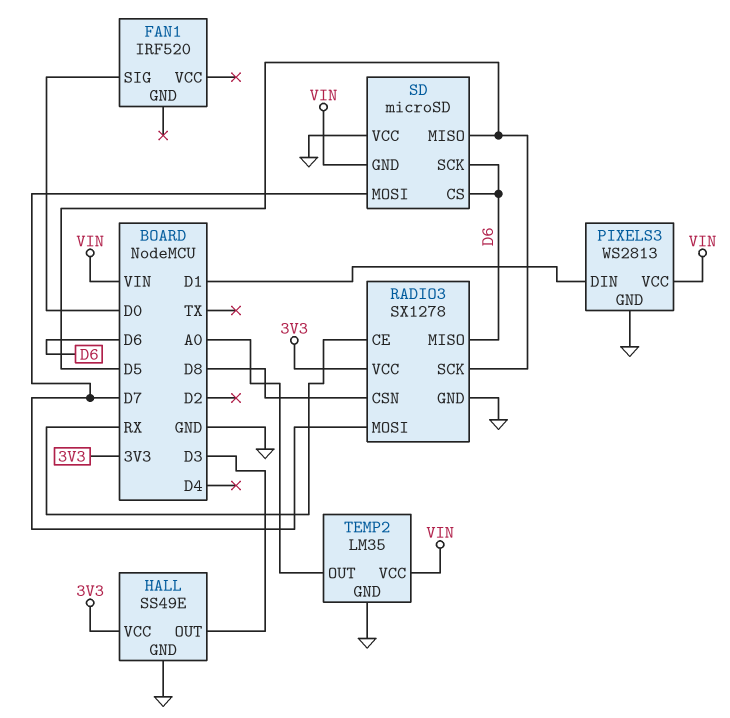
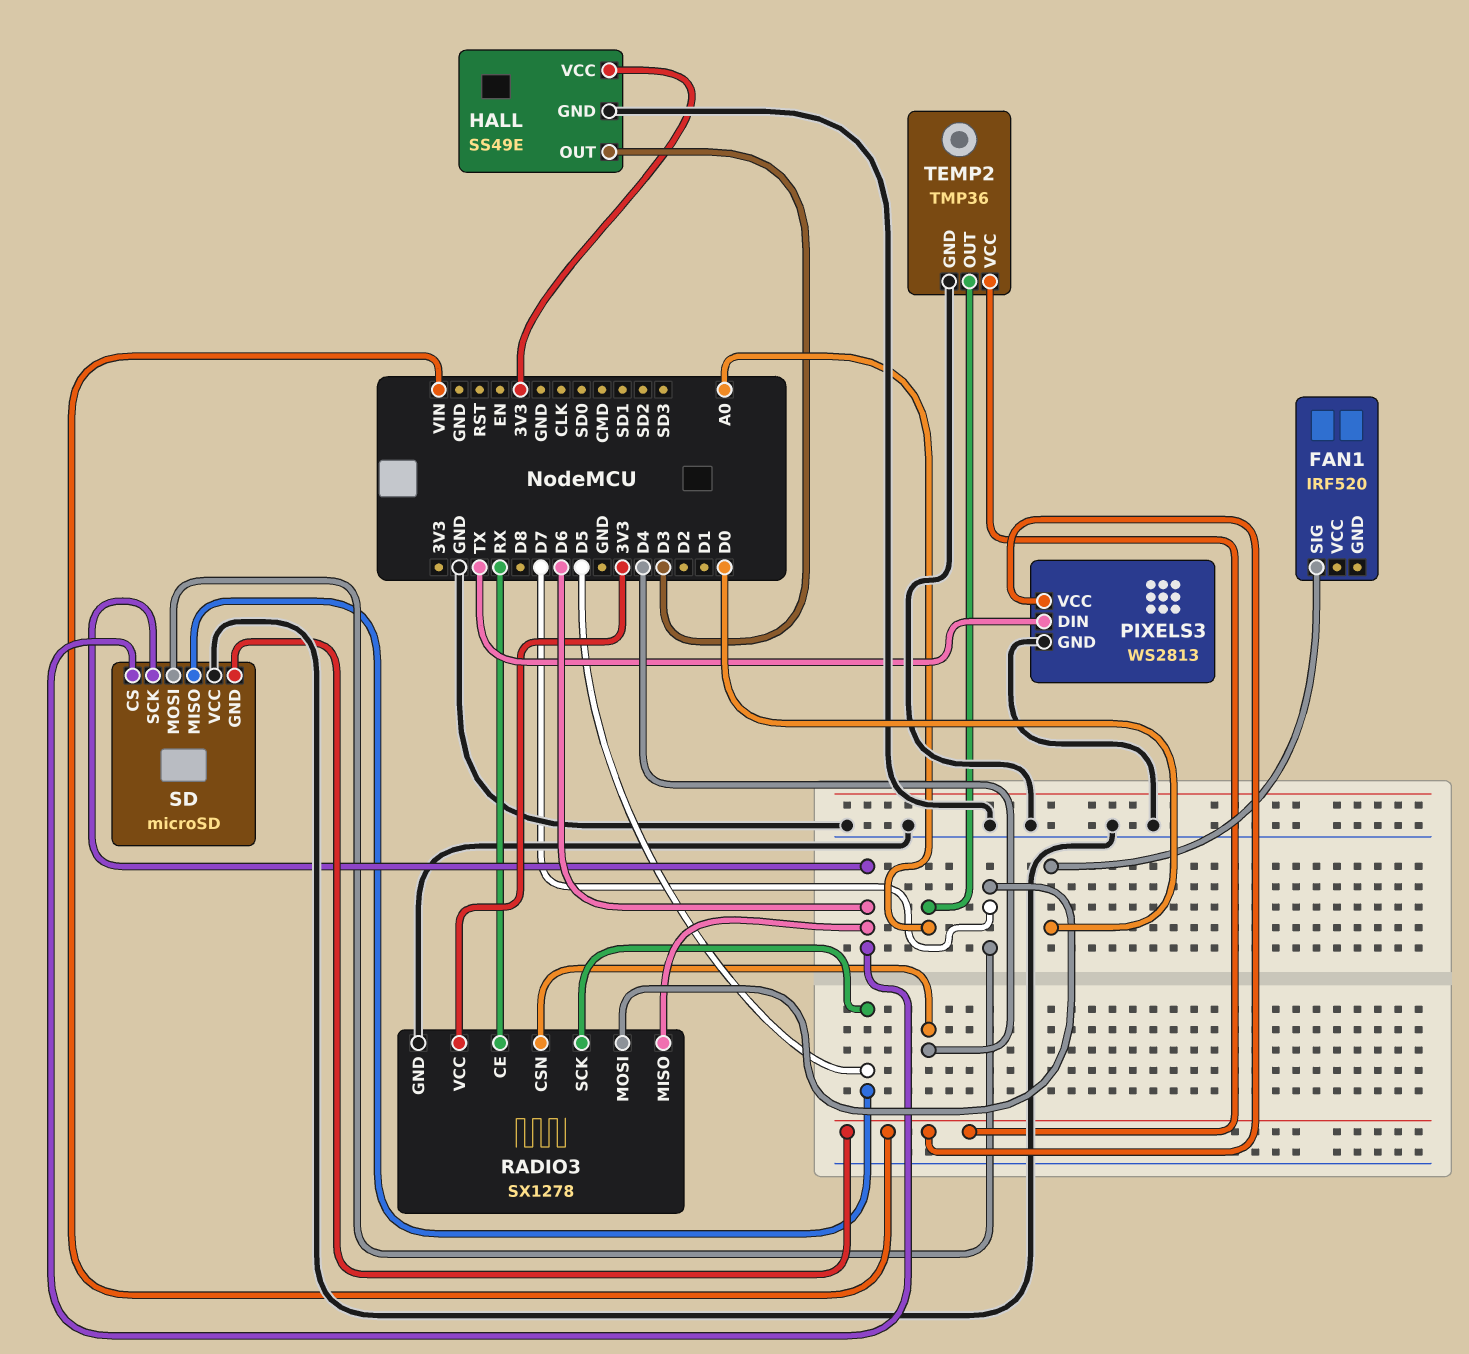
PIXELS3 pin DIN: D1 -> TX
RADIO3 pin CSN: D8 -> D4
TEMP2: LM35 -> TMP36

